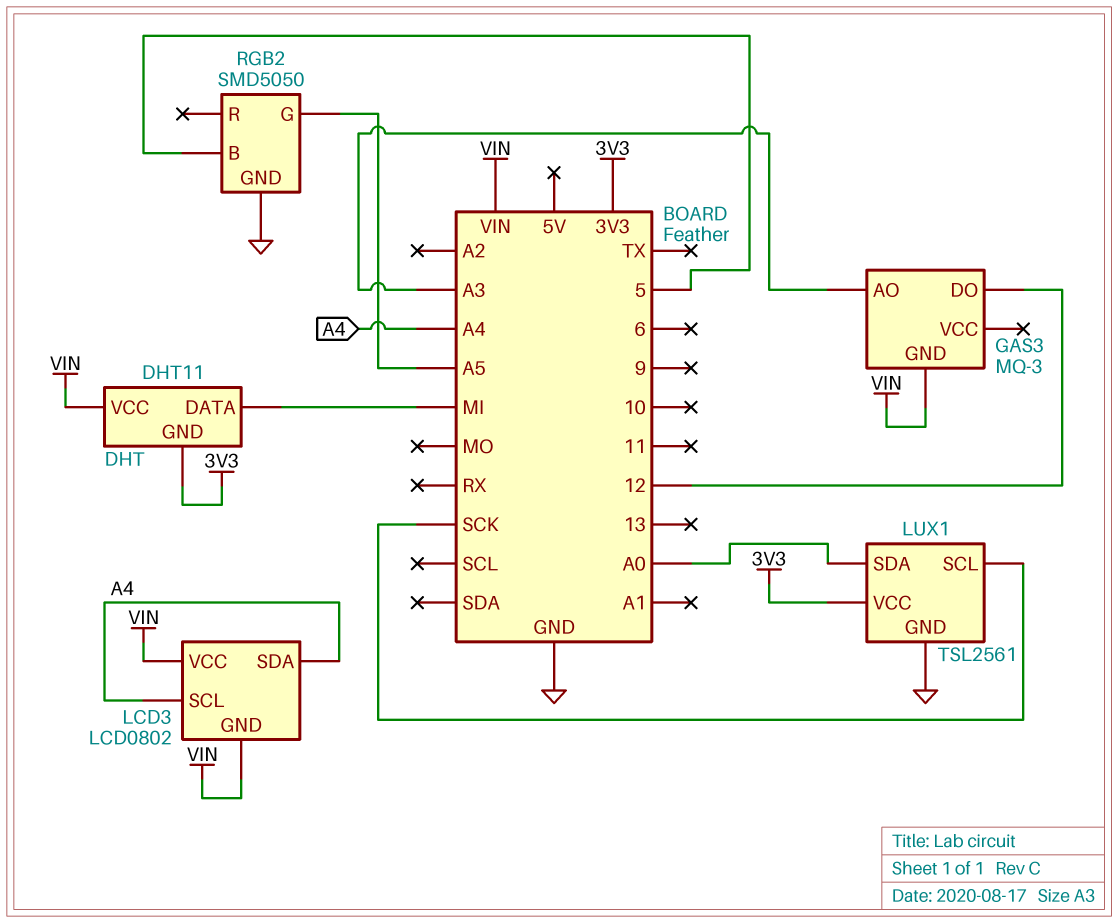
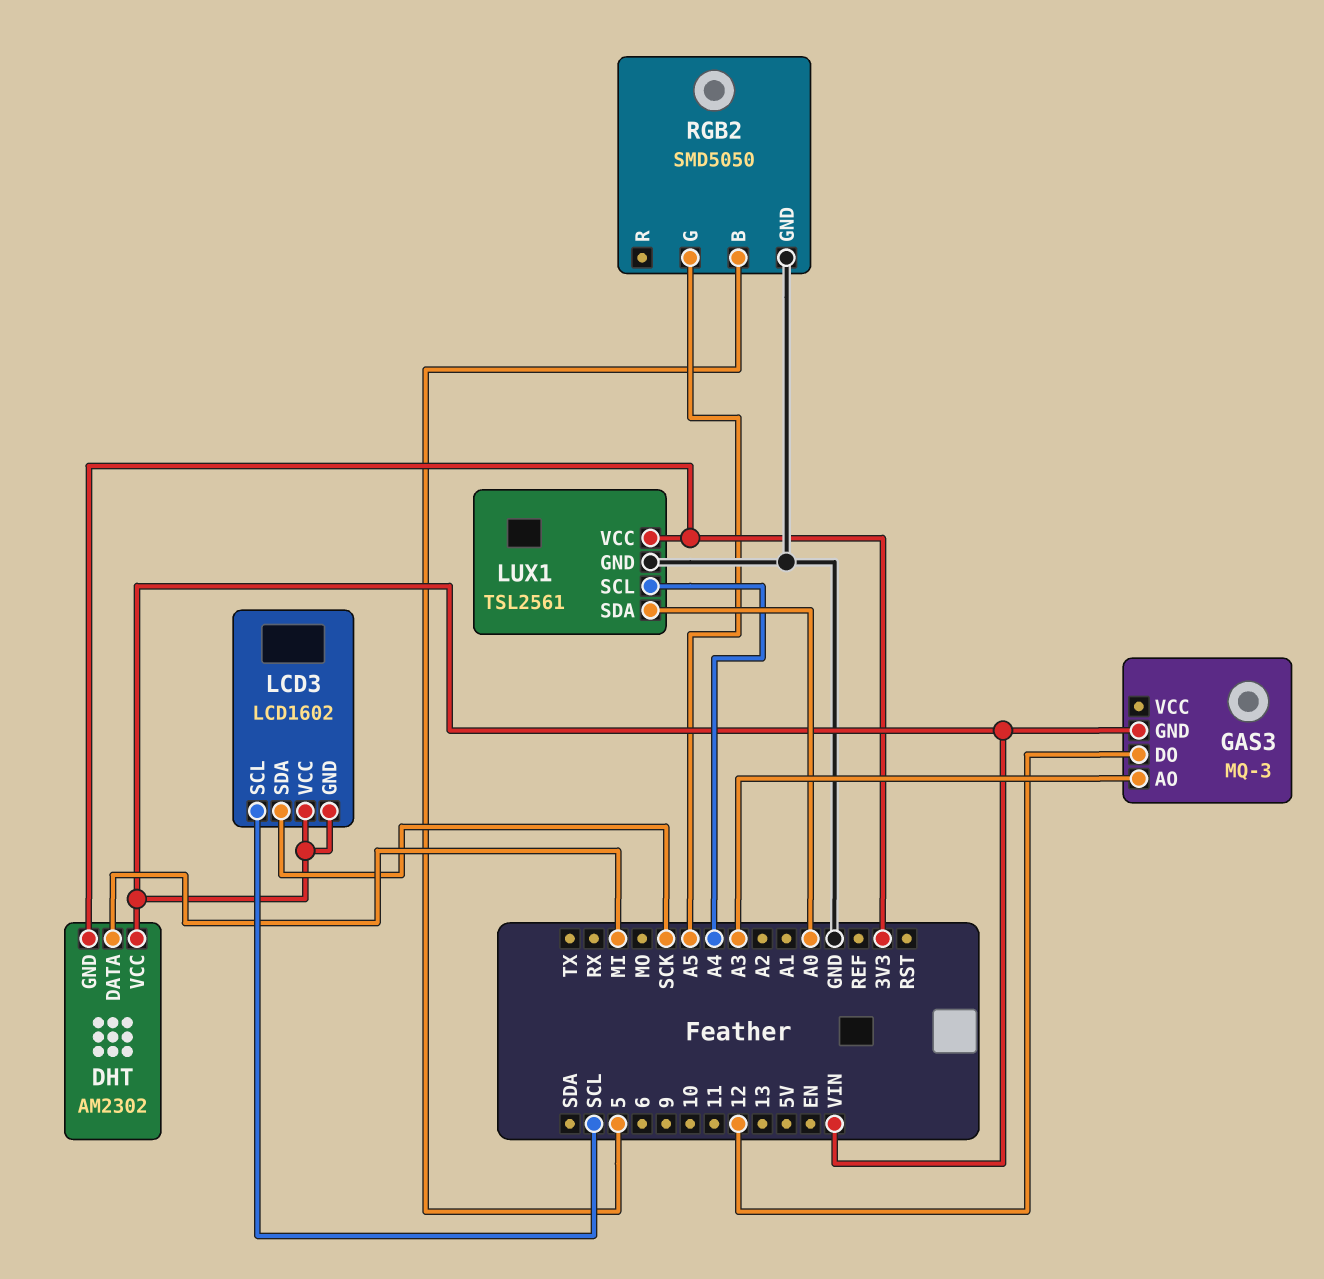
DHT: DHT11 -> AM2302
LCD3: LCD0802 -> LCD1602
LCD3 pin SCL: A4 -> SCL
LCD3 pin SDA: A4 -> SCK
LUX1 pin SCL: SCK -> A4

